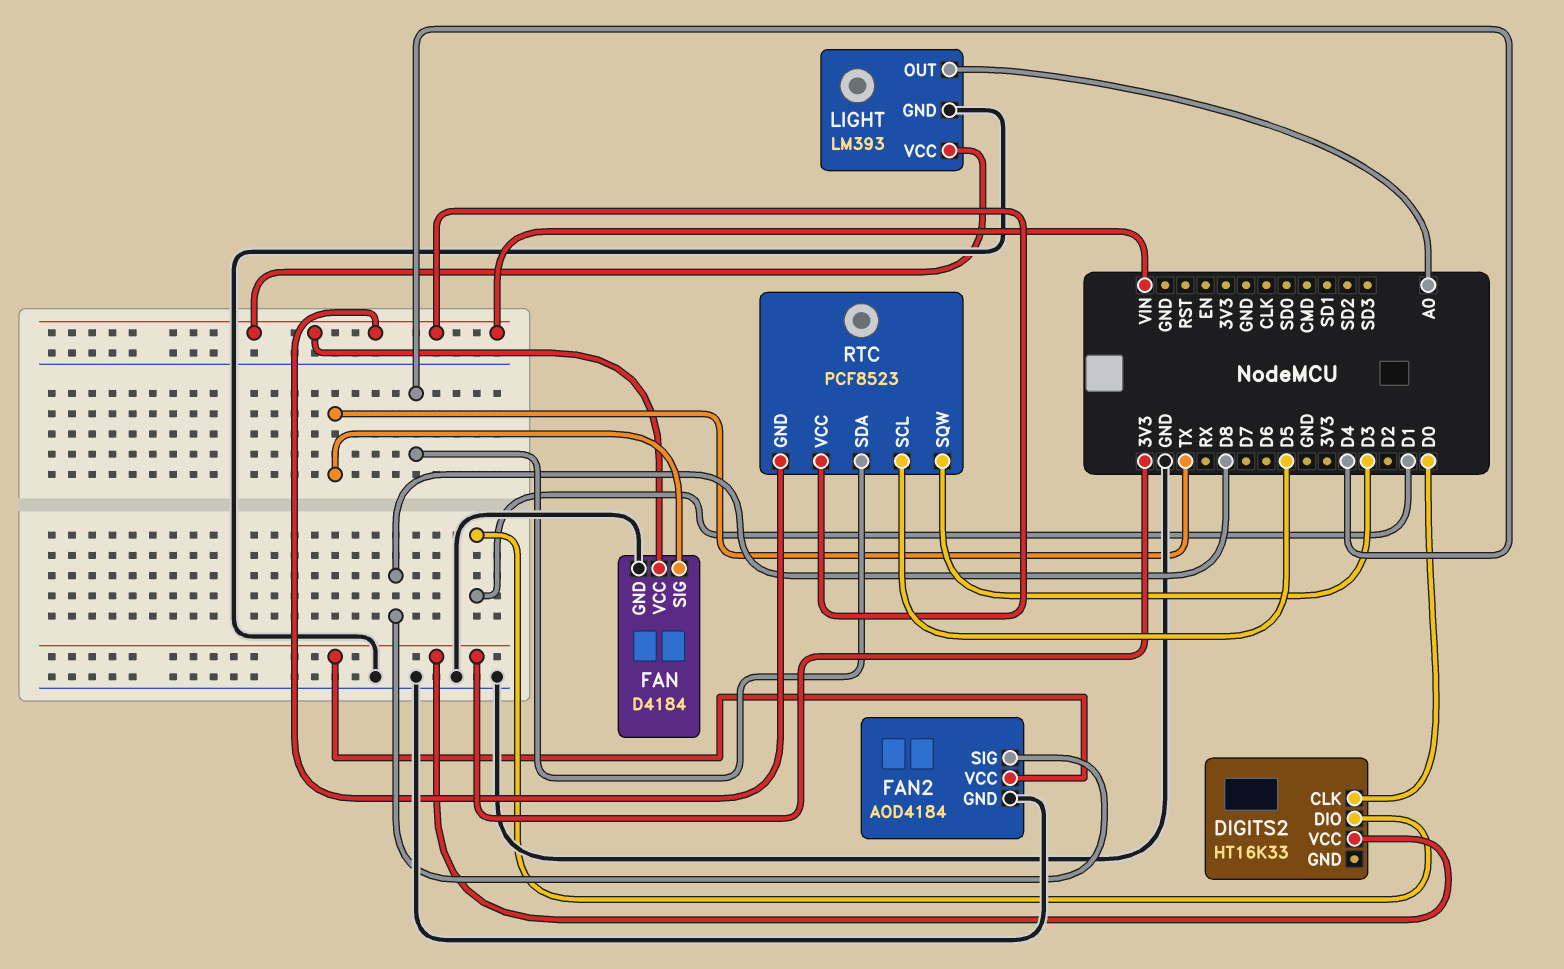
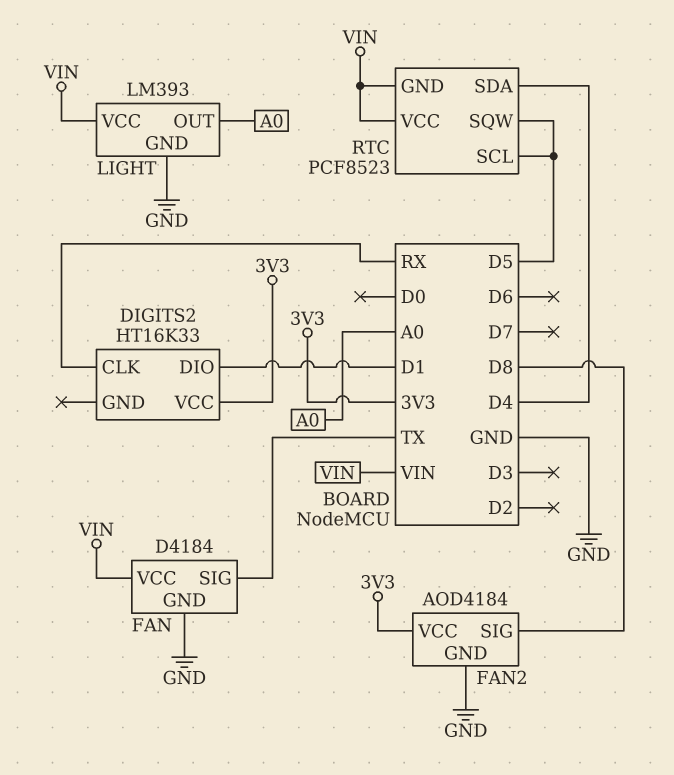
DIGITS2 pin CLK: D0 -> RX
RTC pin SQW: D3 -> D5

